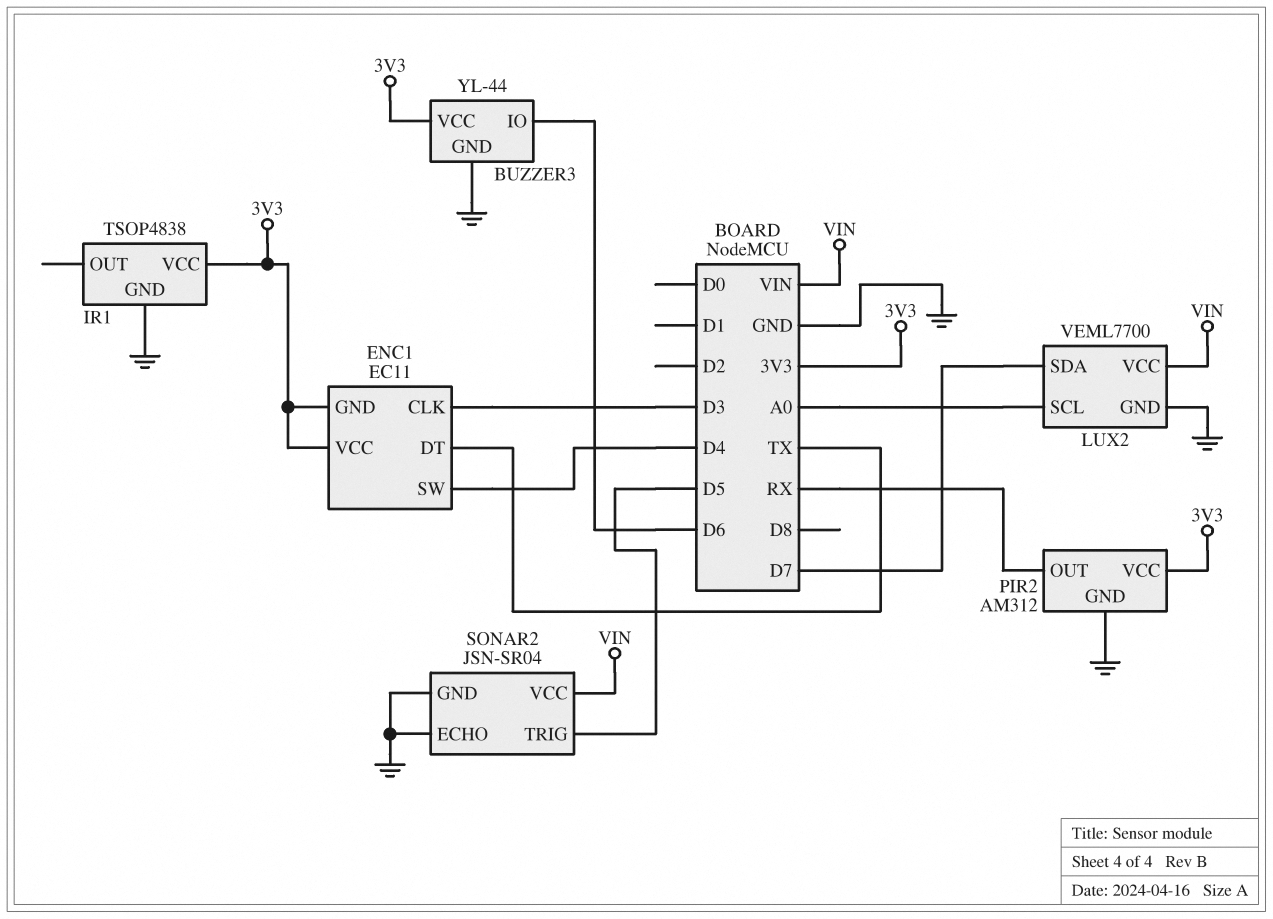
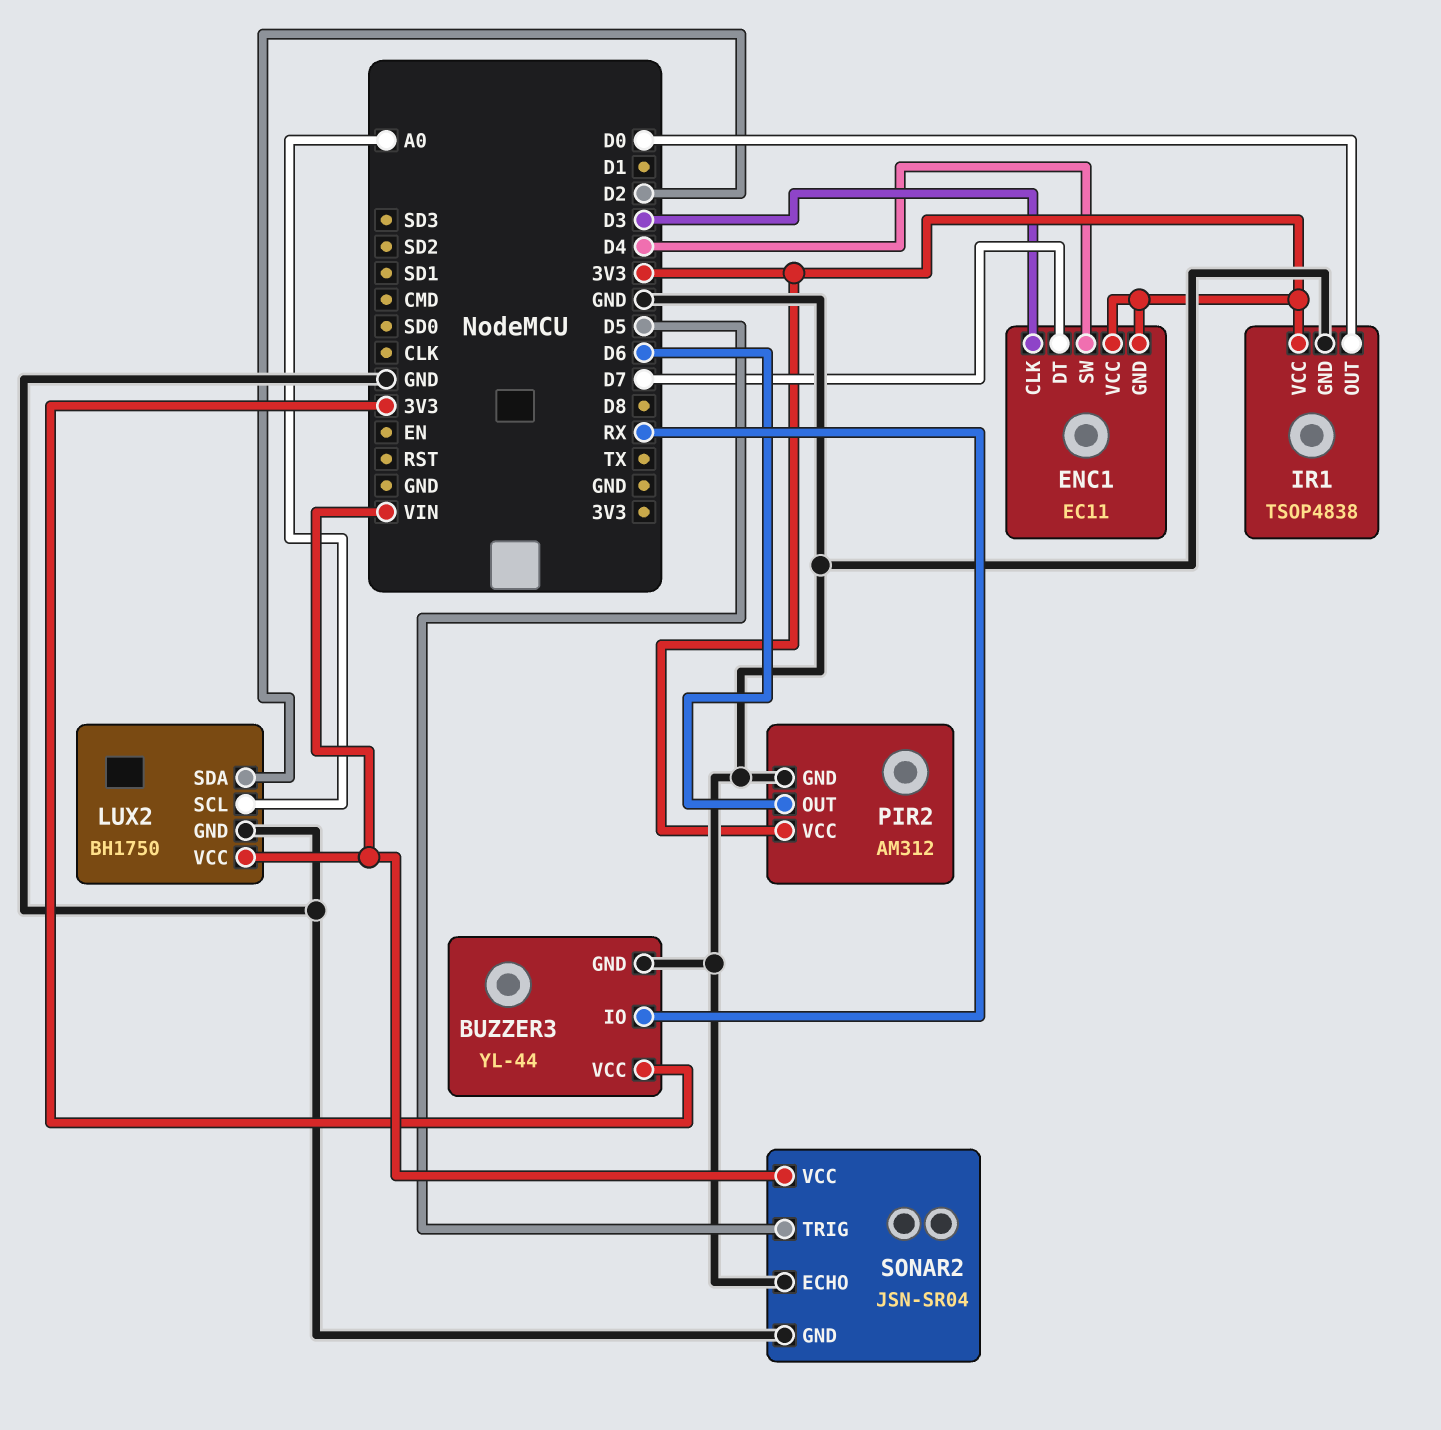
BUZZER3 pin IO: D6 -> RX
ENC1 pin DT: TX -> D7
IR1 pin OUT: none -> D0
LUX2: VEML7700 -> BH1750
LUX2 pin SDA: D7 -> D2
PIR2 pin OUT: RX -> D6

